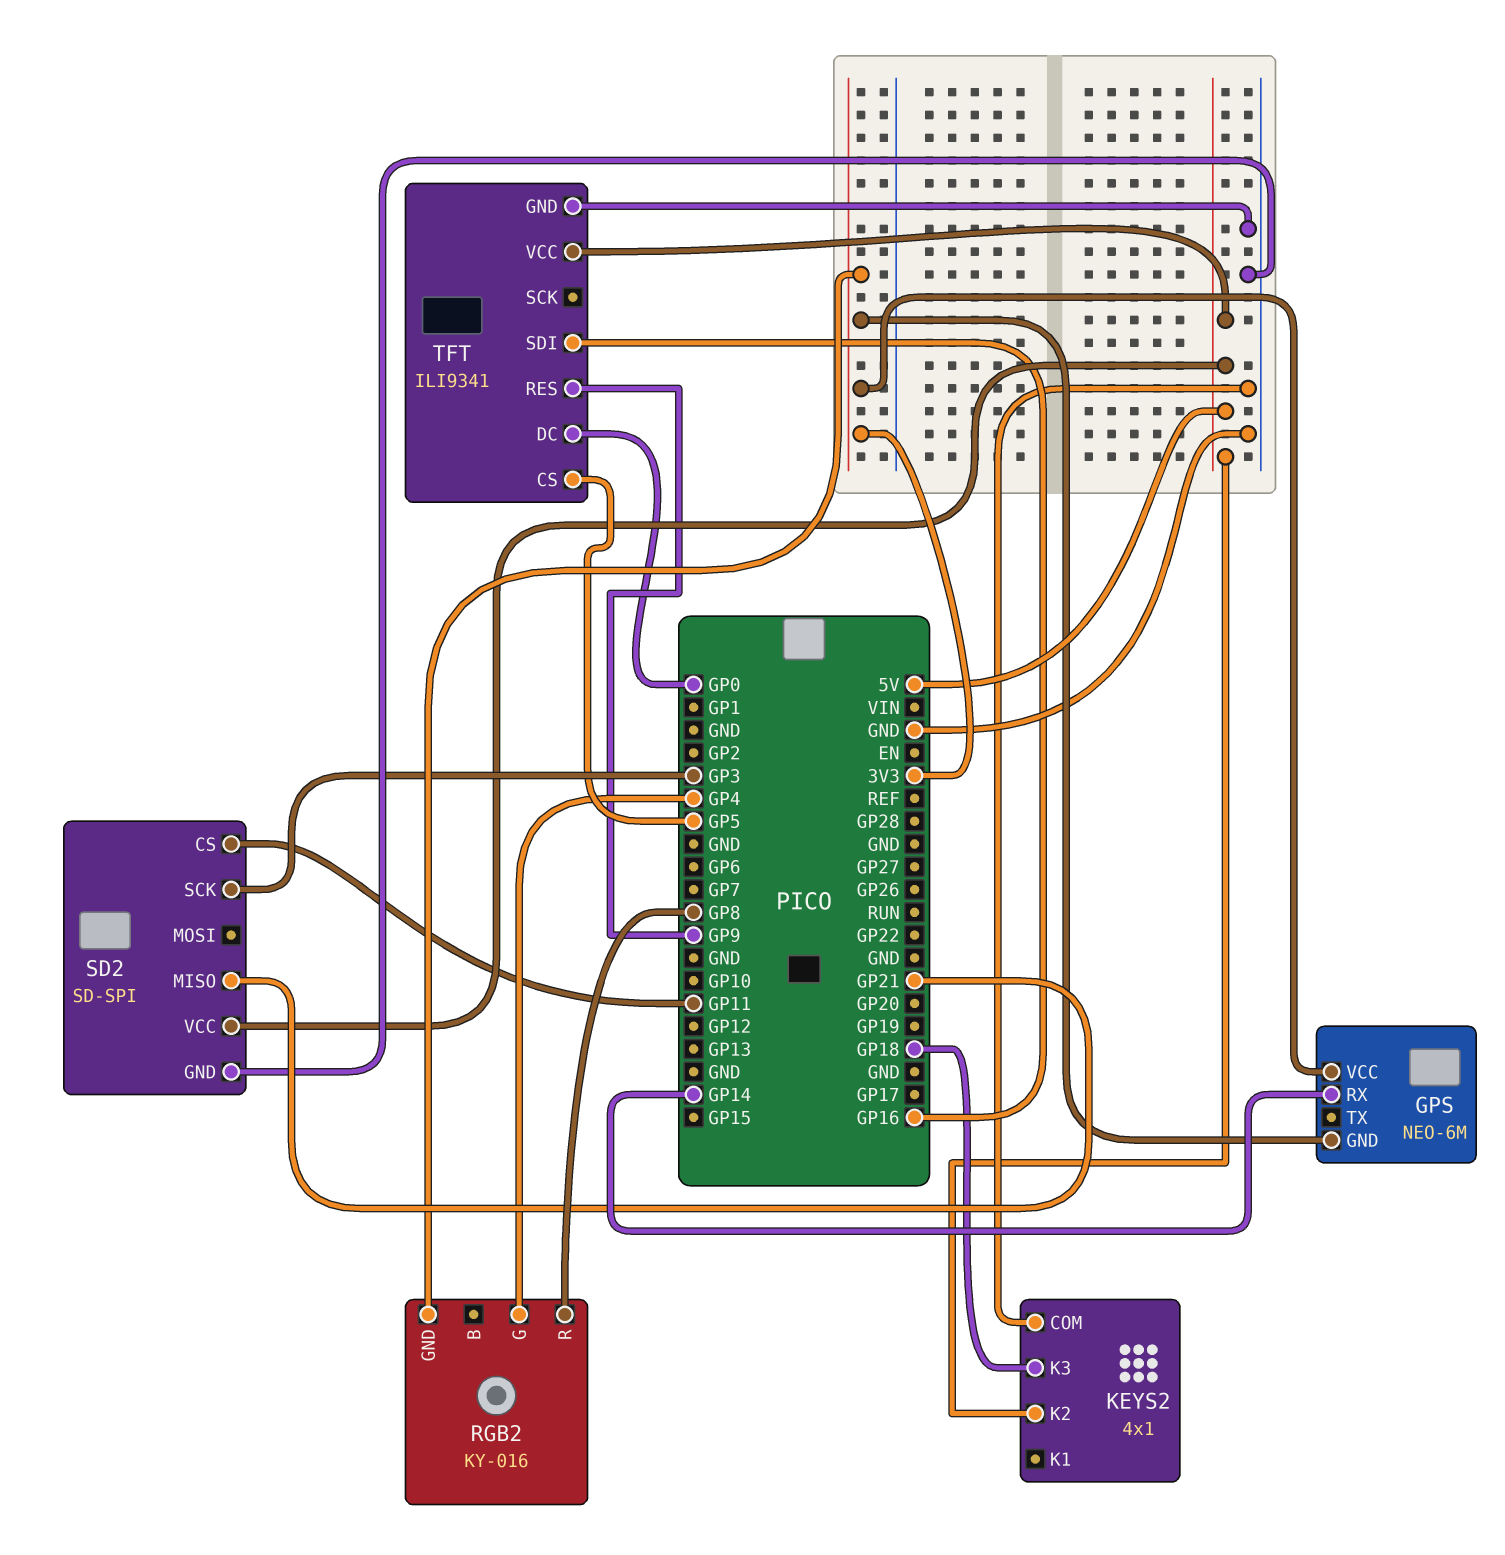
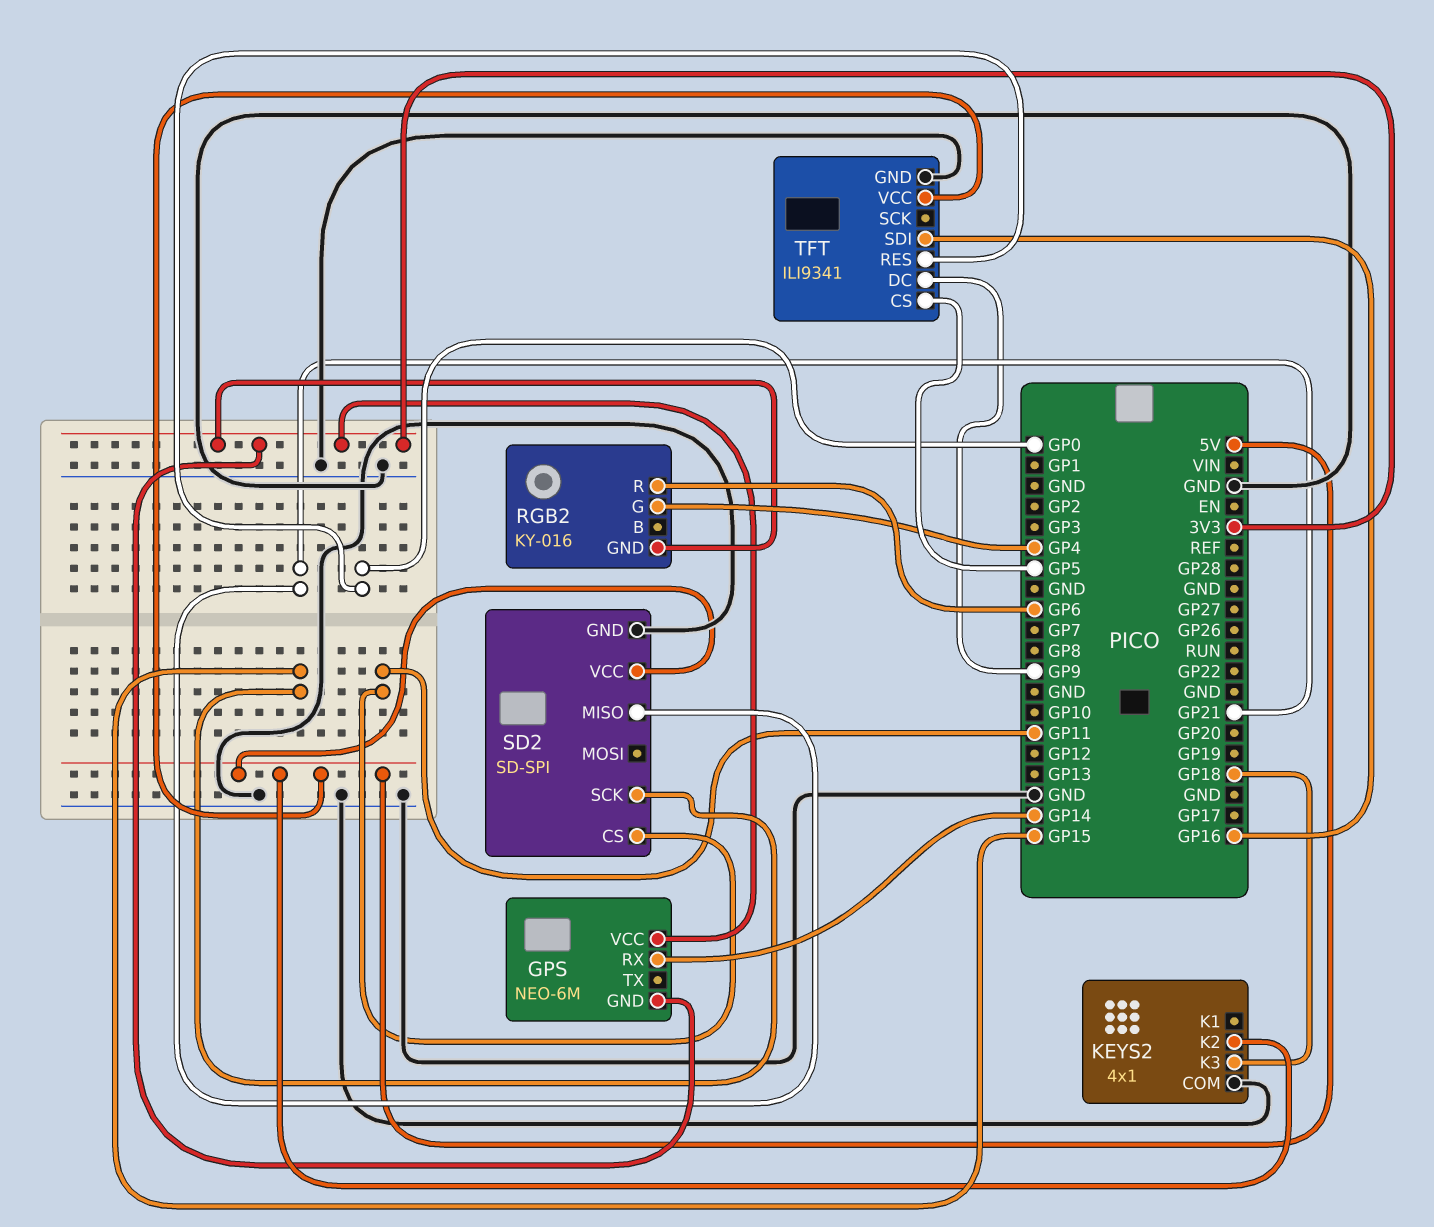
RGB2 pin R: GP8 -> GP6
SD2 pin SCK: GP3 -> GP15
TFT pin DC: GP0 -> GP9
TFT pin RES: GP9 -> GP0

